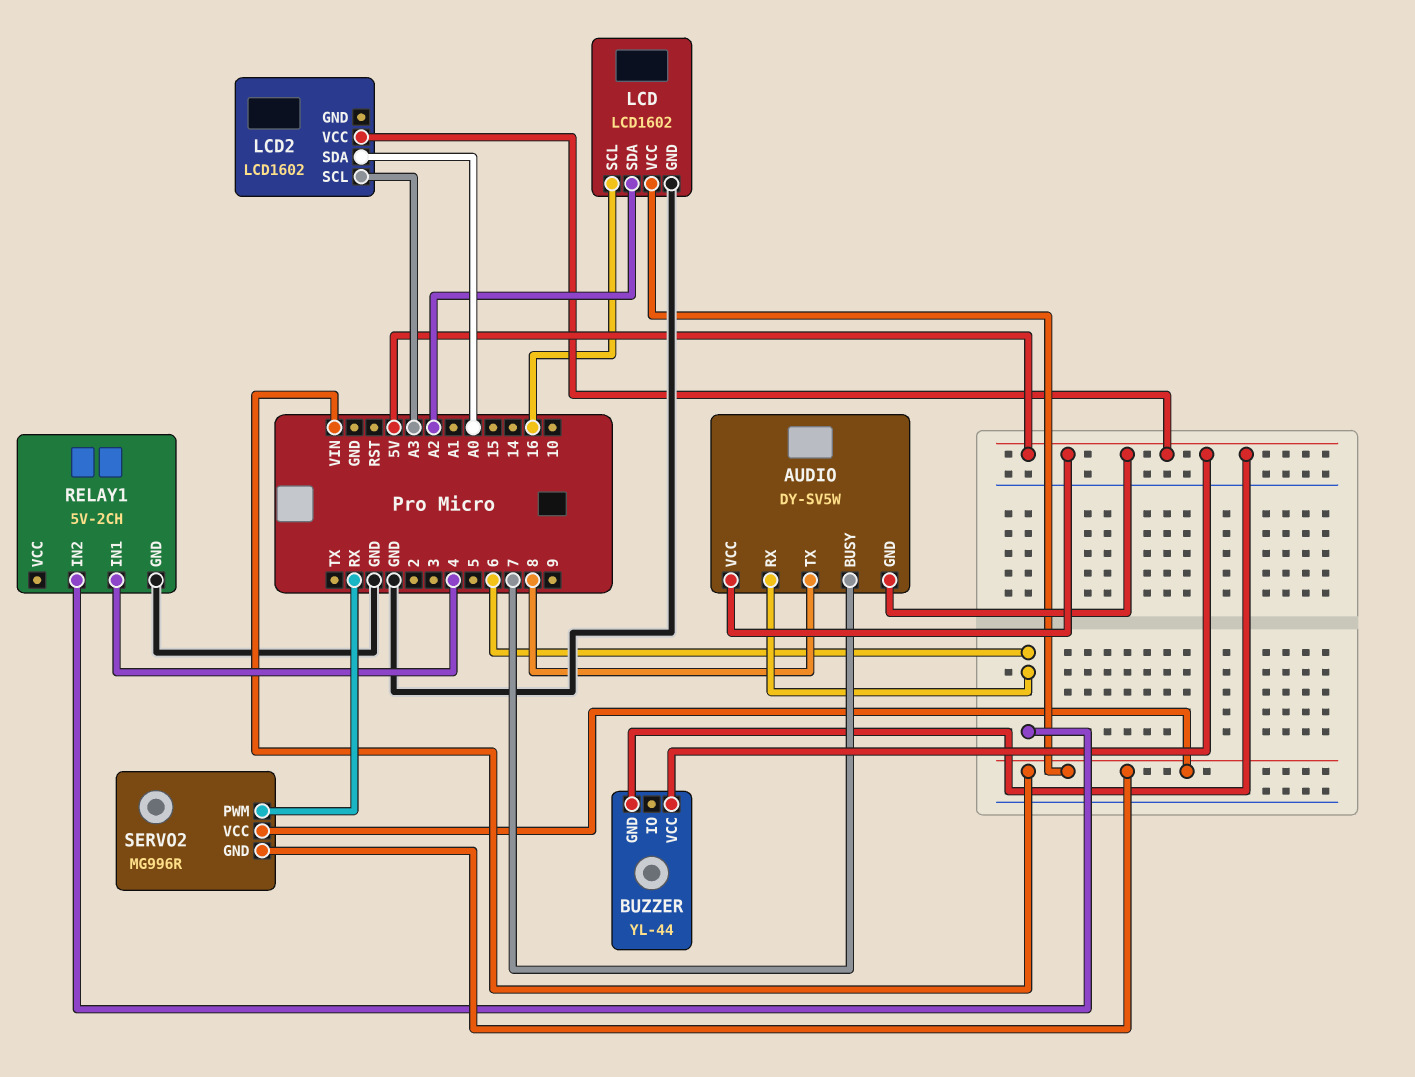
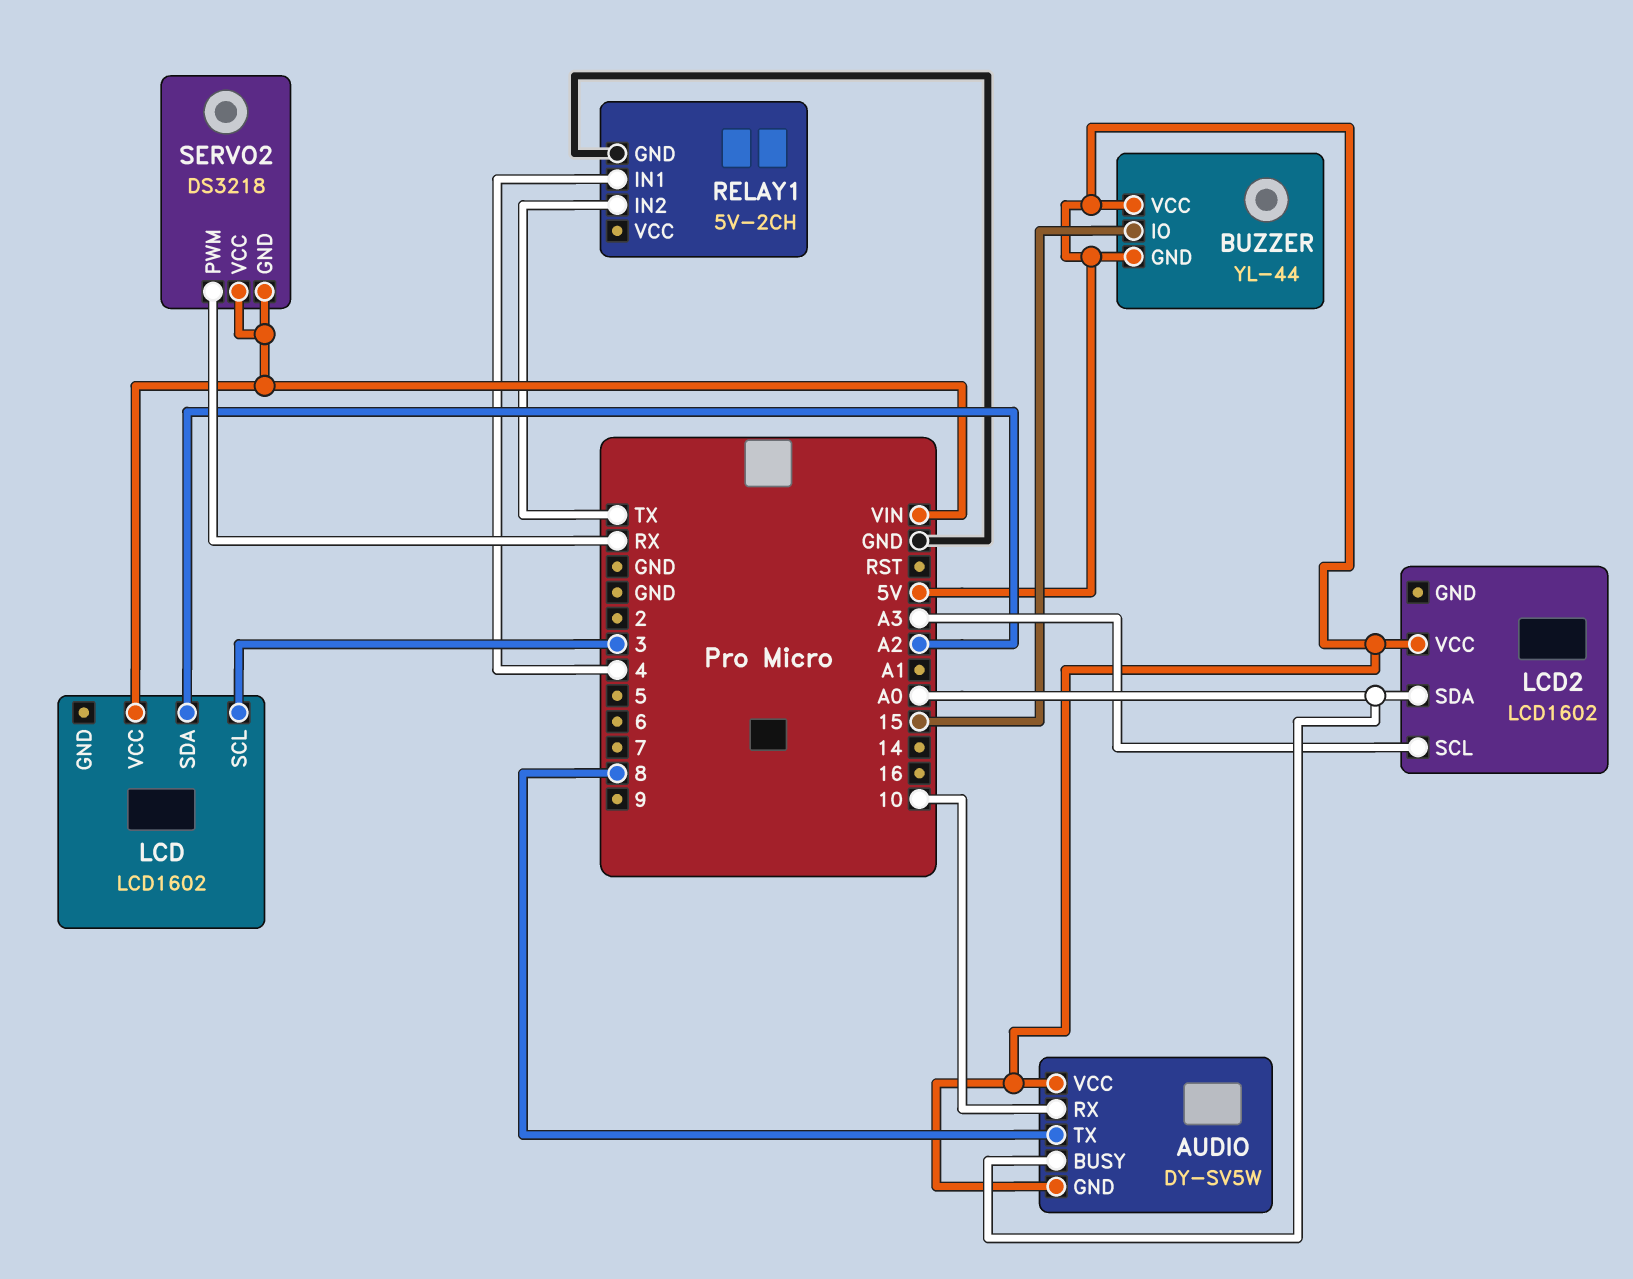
AUDIO pin BUSY: 7 -> A0
AUDIO pin RX: 6 -> 10
BUZZER pin IO: none -> 15
LCD pin GND: GND -> none
LCD pin SCL: 16 -> 3
RELAY1 pin IN2: 6 -> TX
SERVO2: MG996R -> DS3218

